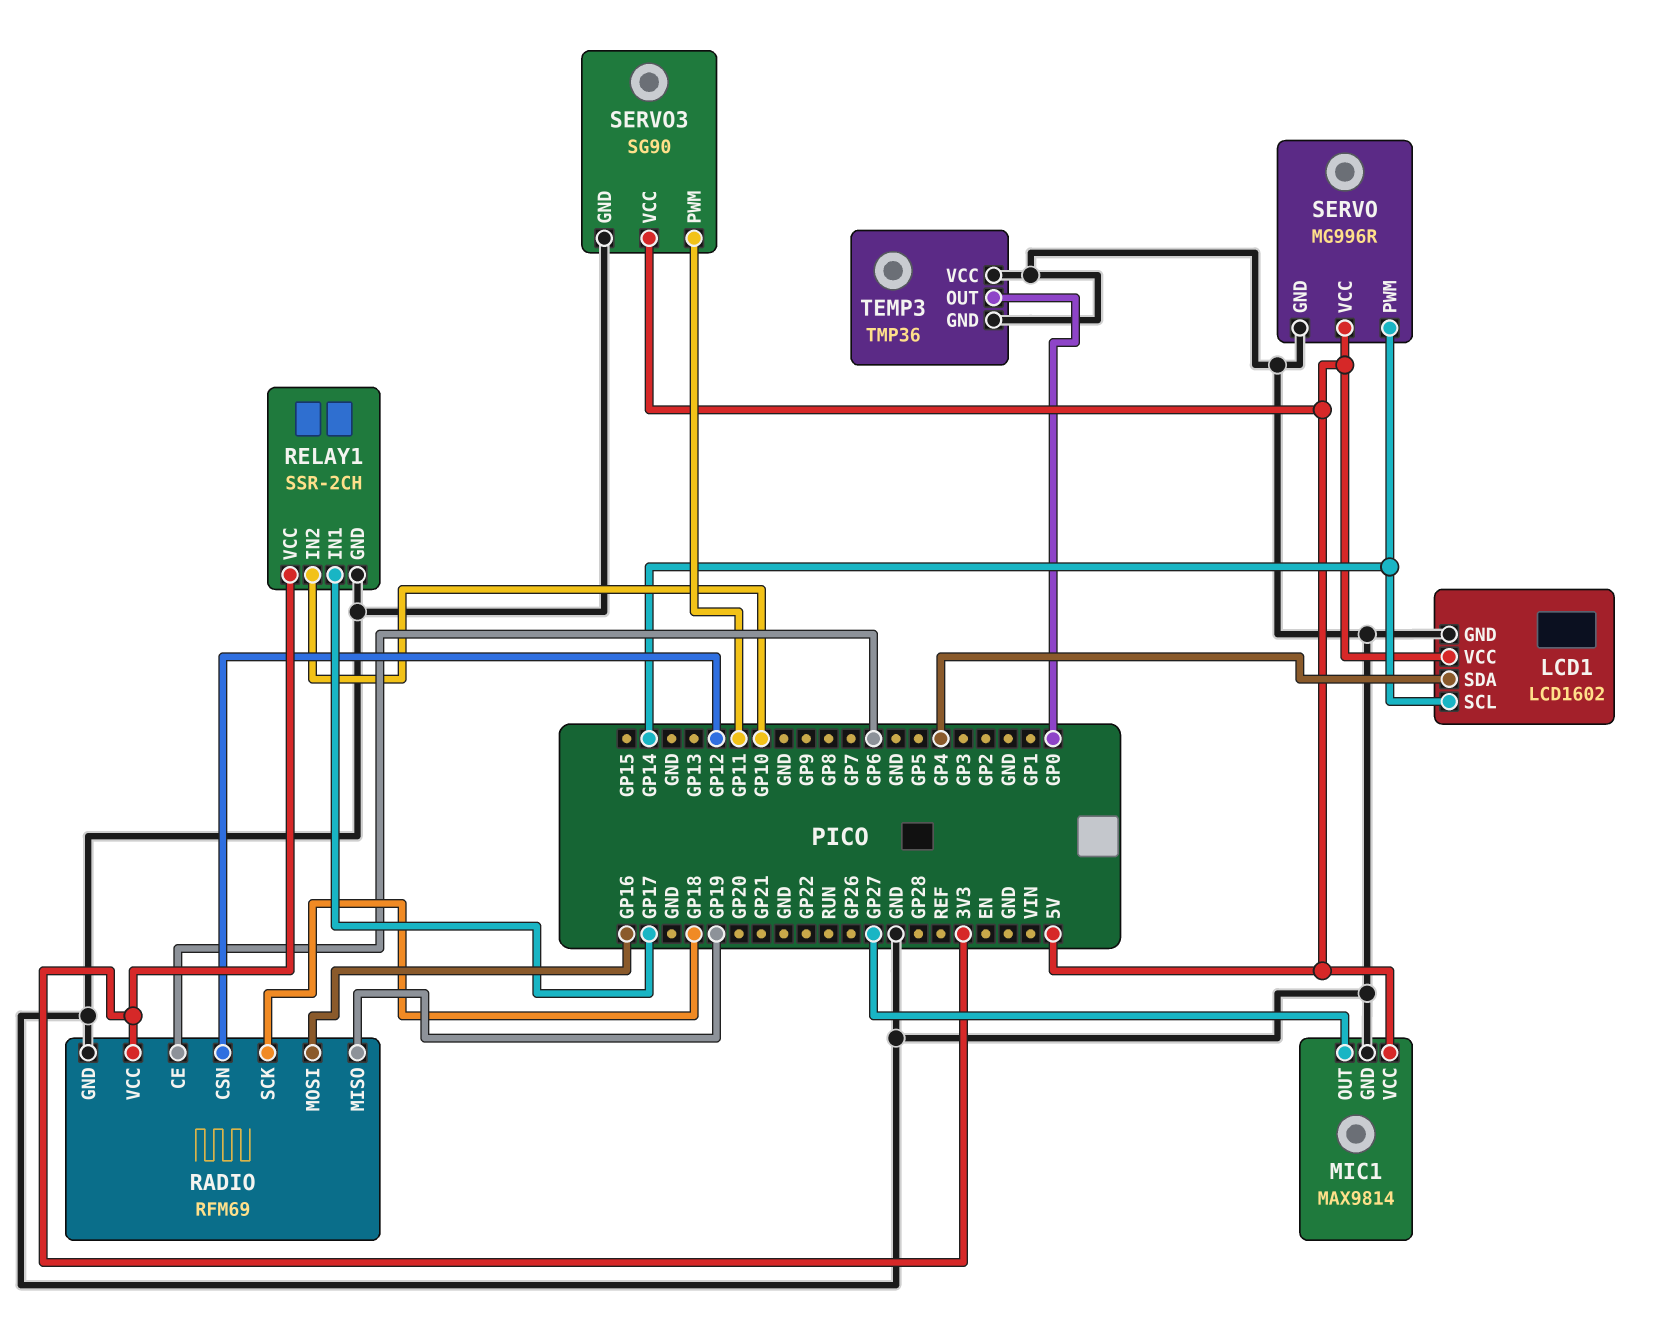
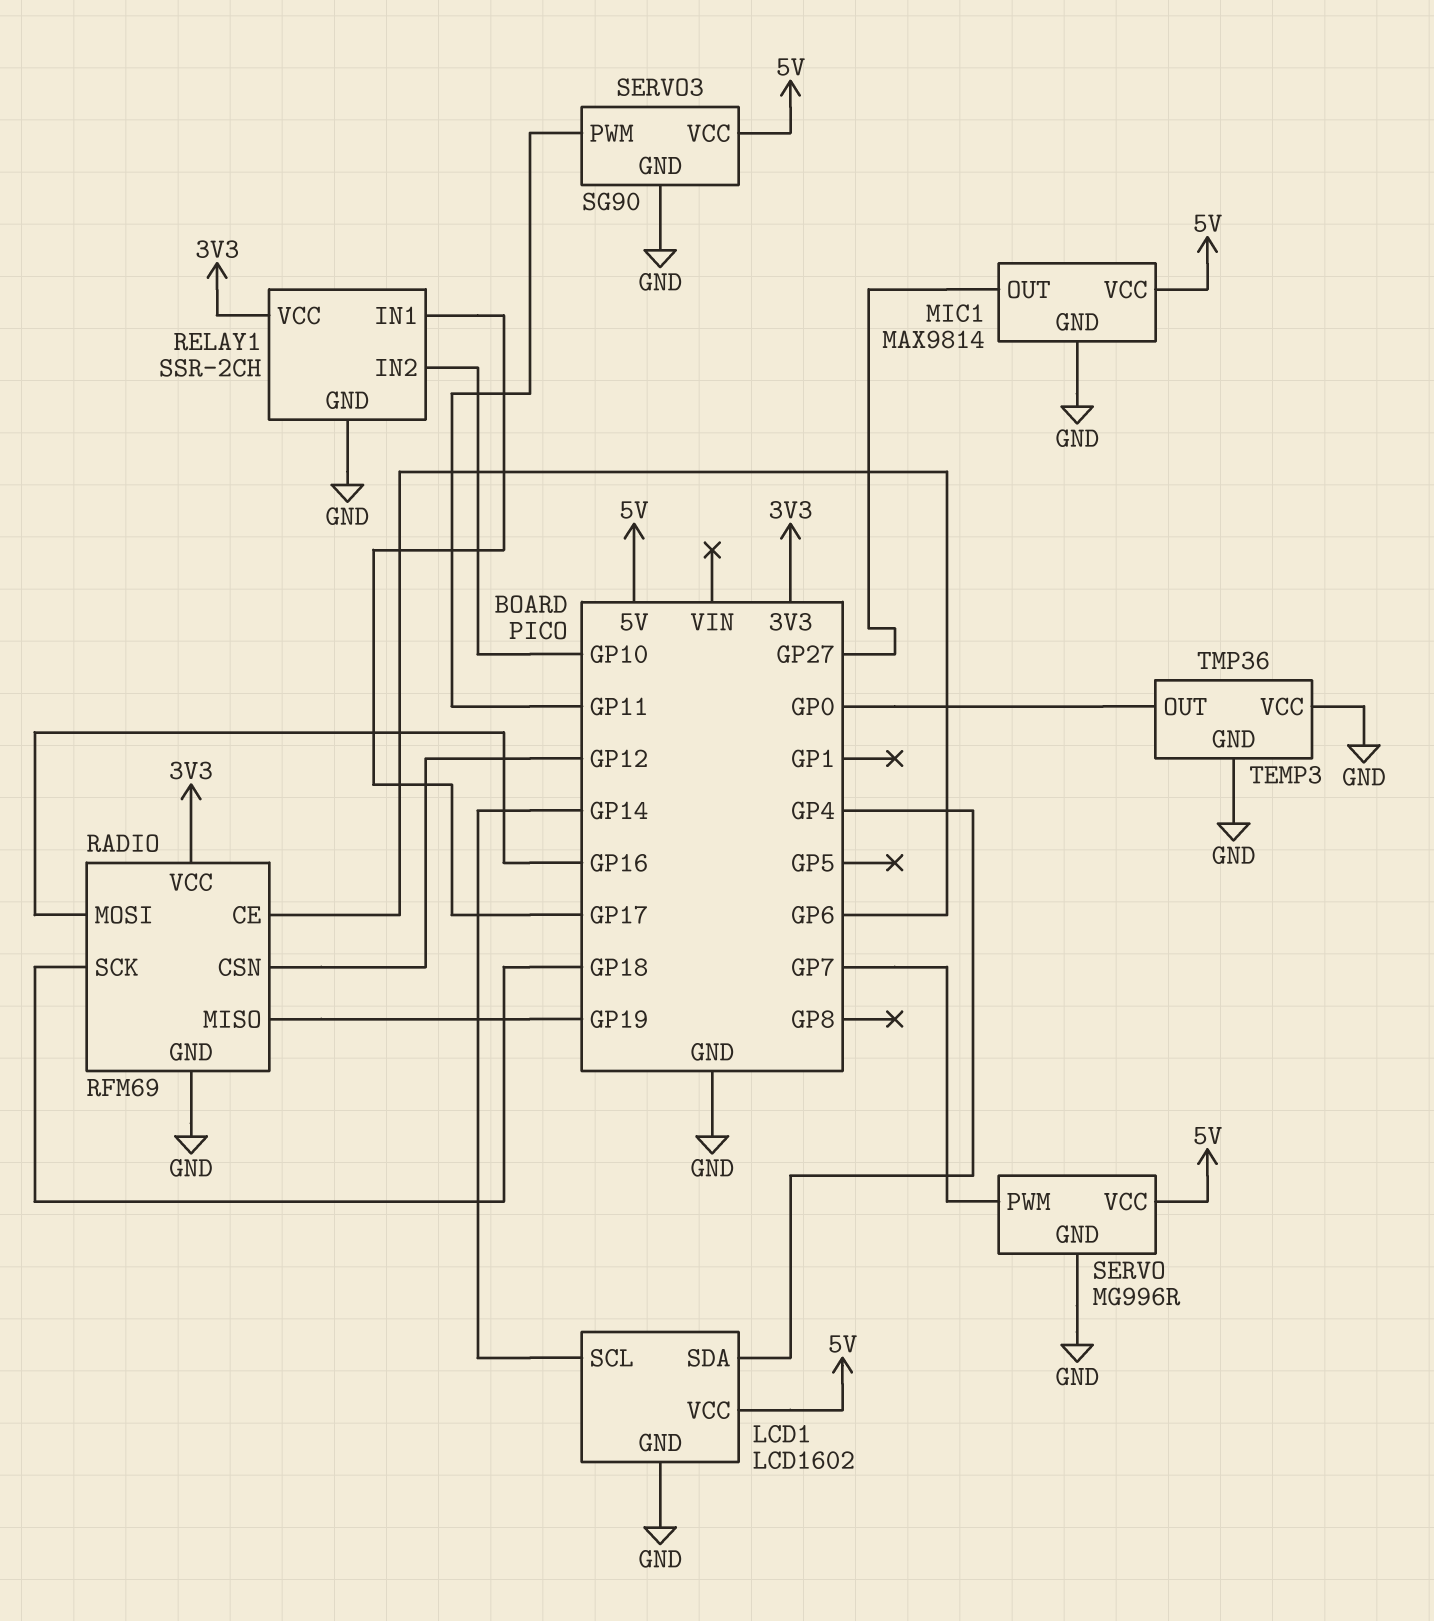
SERVO pin PWM: GP14 -> GP7

